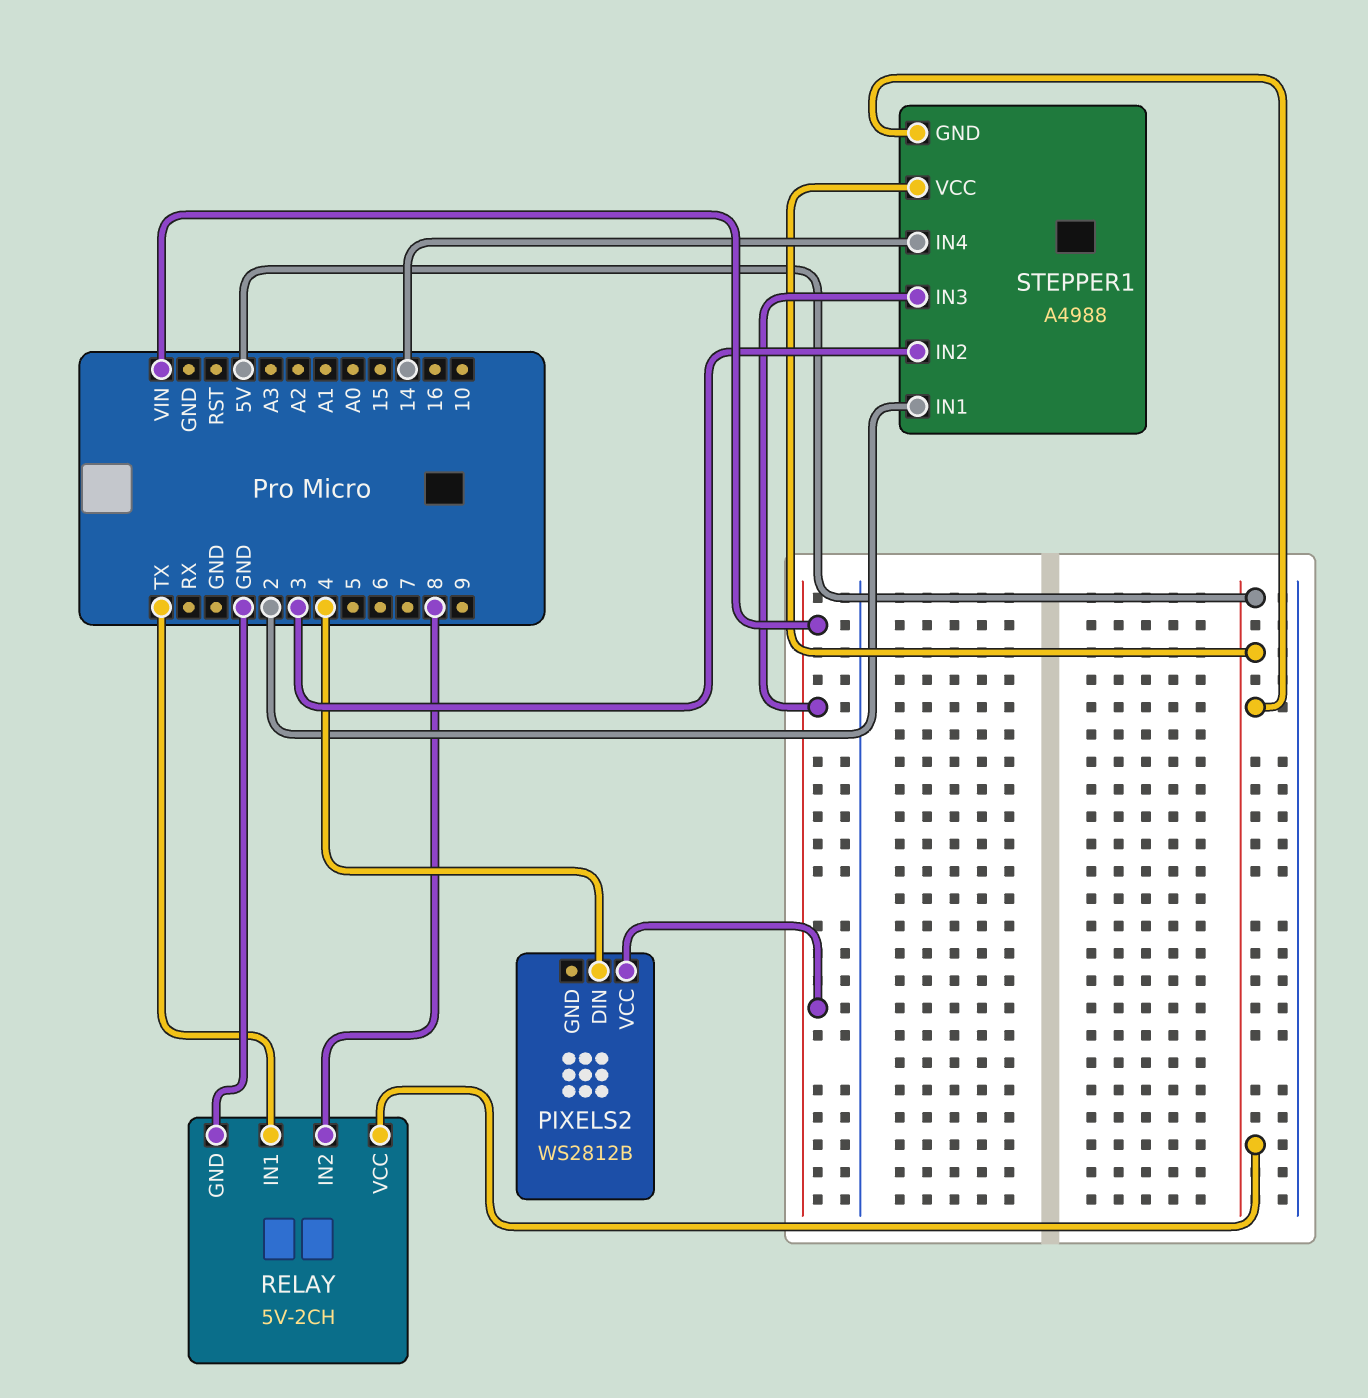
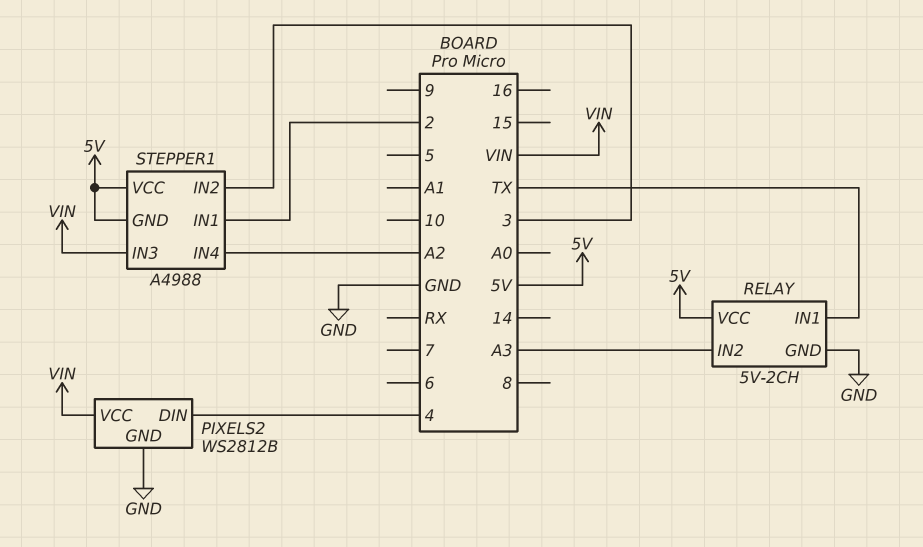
PIXELS2 pin GND: none -> GND
RELAY pin IN2: 8 -> A3
STEPPER1 pin IN4: 14 -> A2

